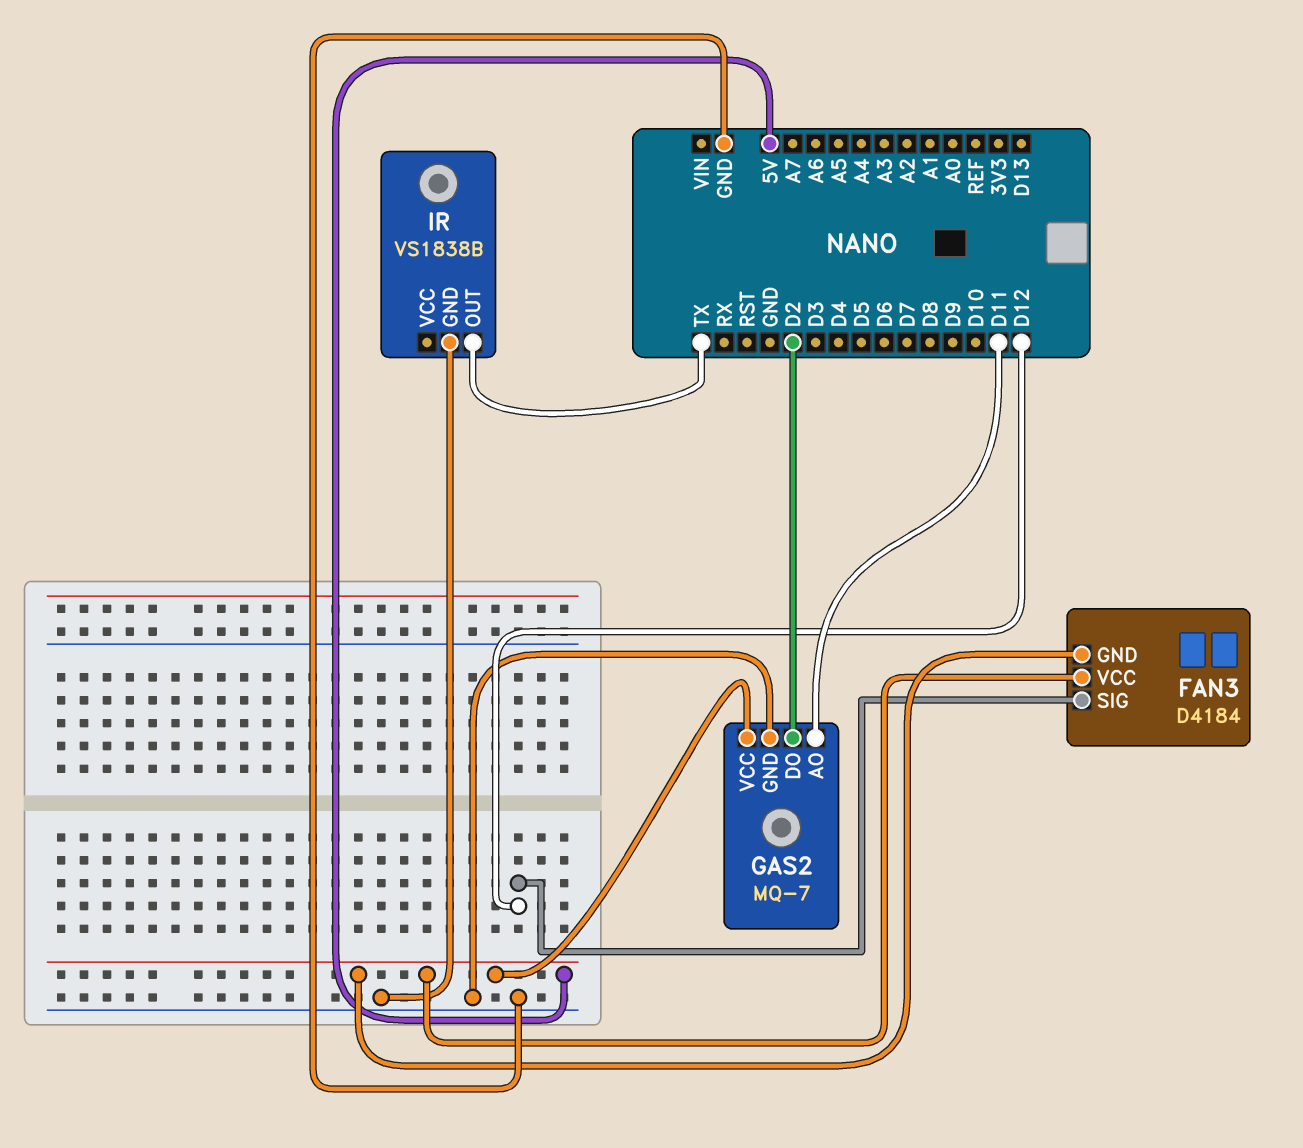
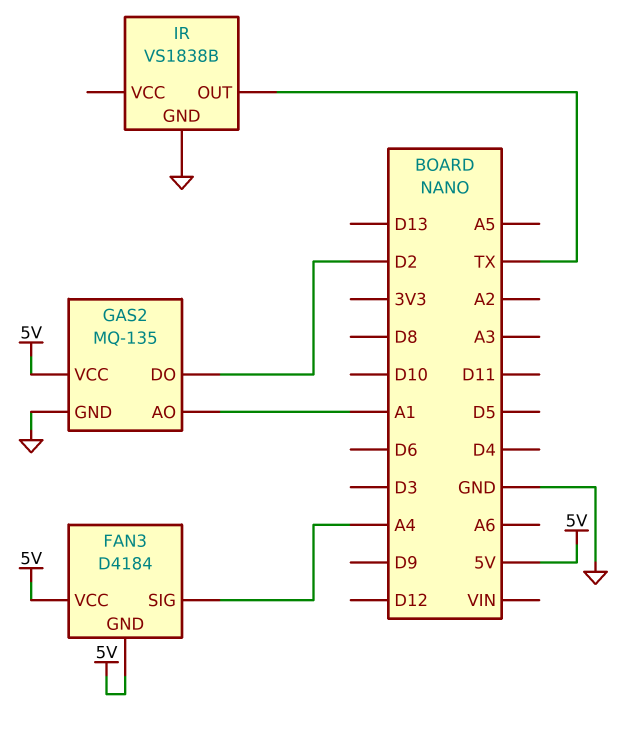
FAN3 pin SIG: D12 -> A4
GAS2: MQ-7 -> MQ-135
GAS2 pin AO: D11 -> A1

